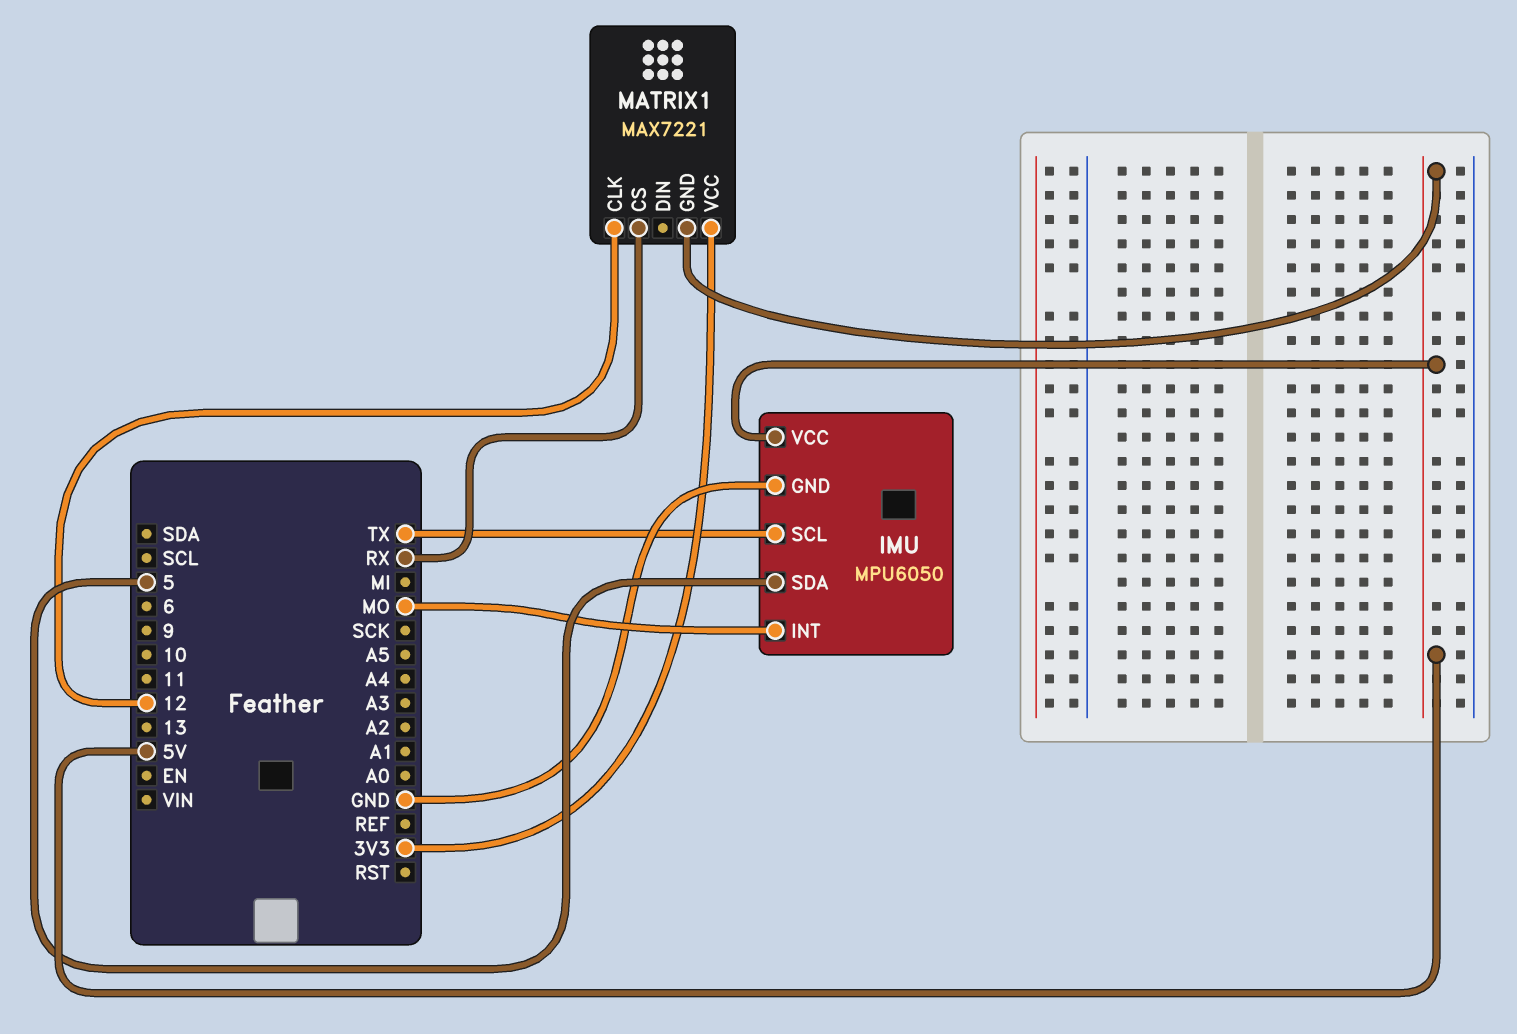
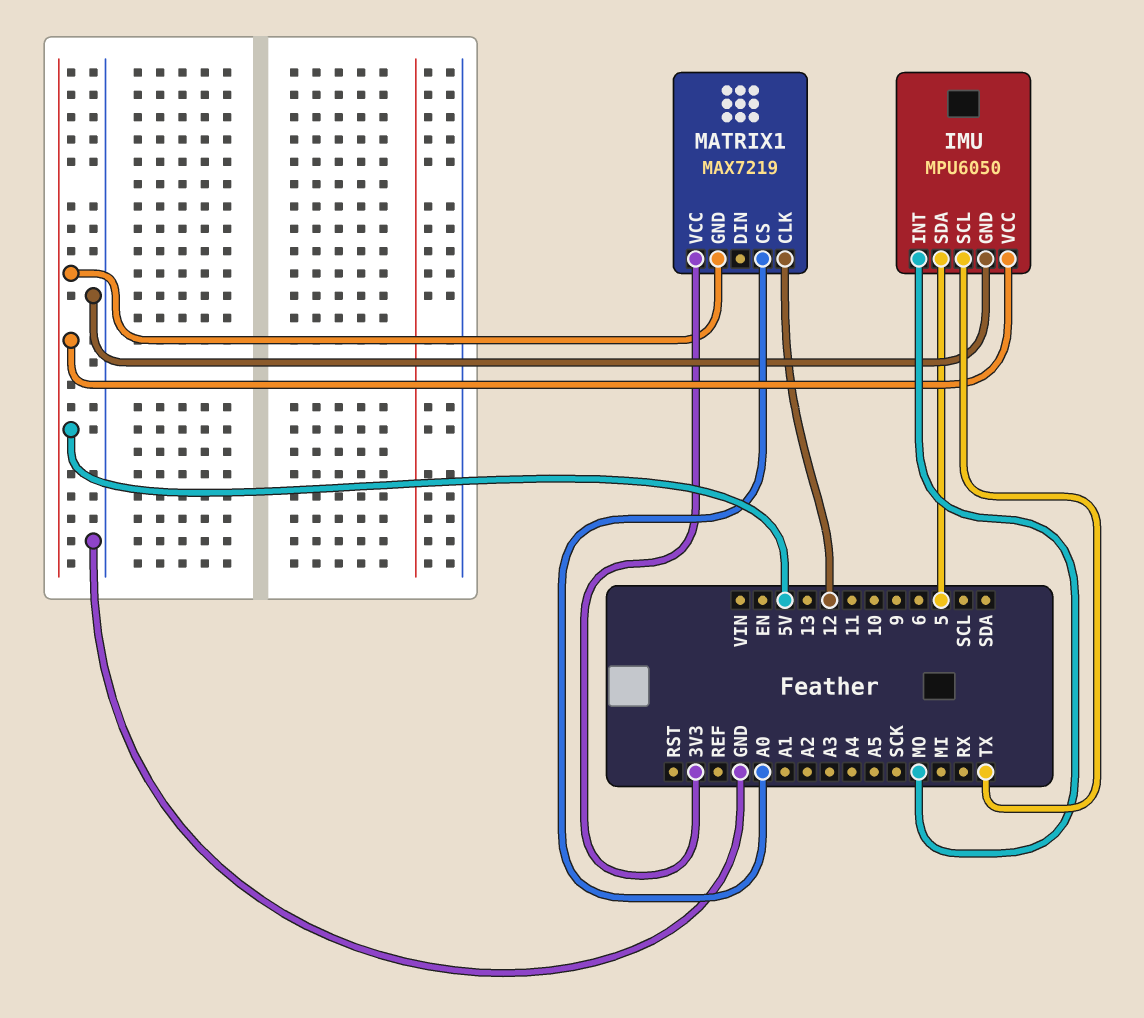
MATRIX1: MAX7221 -> MAX7219
MATRIX1 pin CS: RX -> A0

